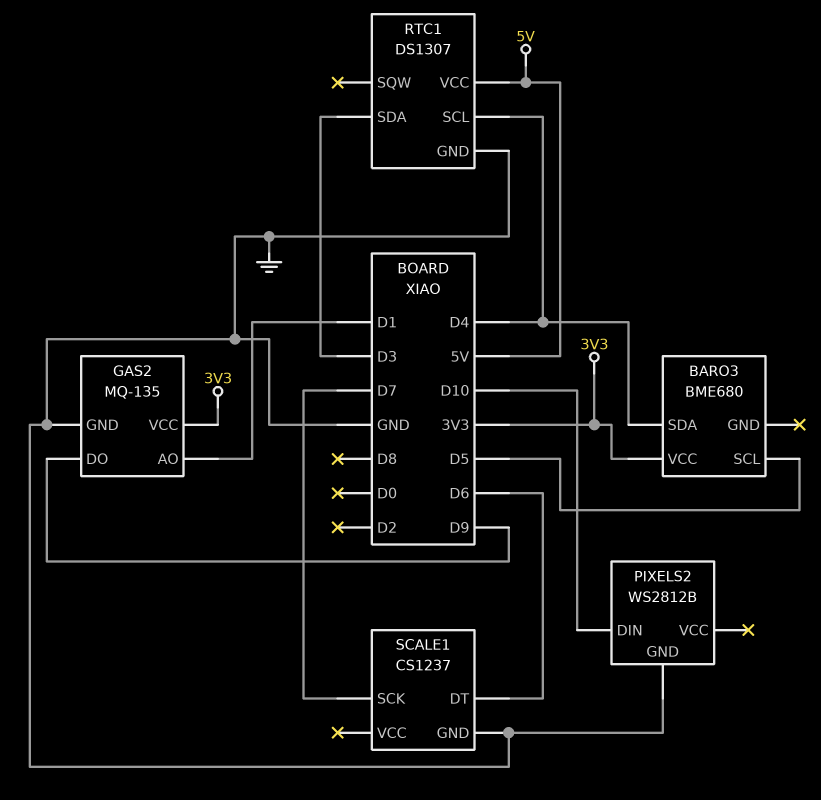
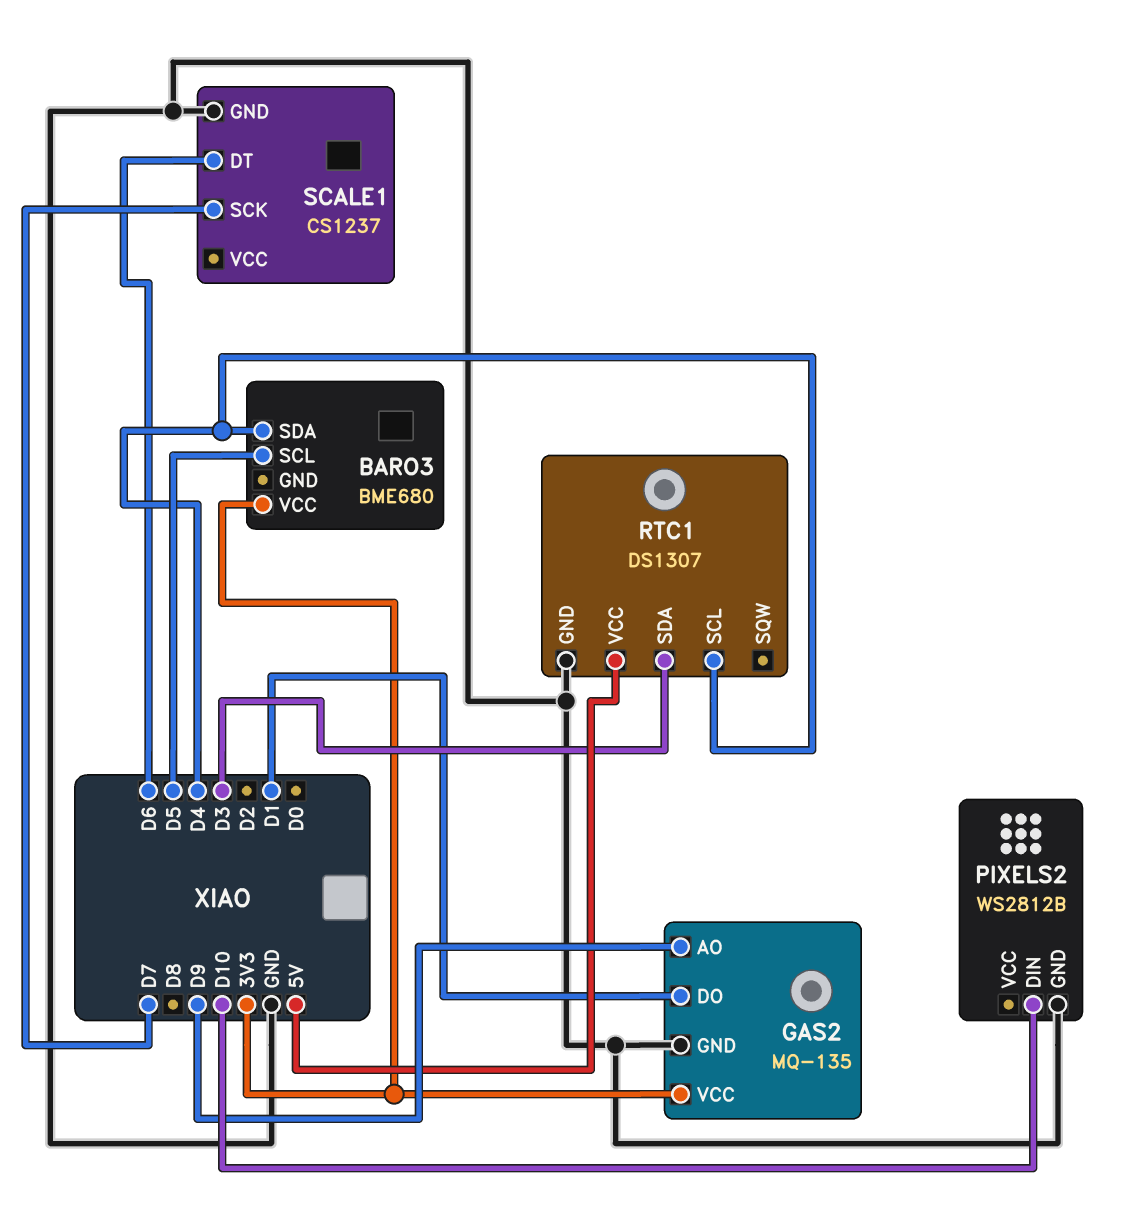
GAS2 pin AO: D1 -> D9
GAS2 pin DO: D9 -> D1

